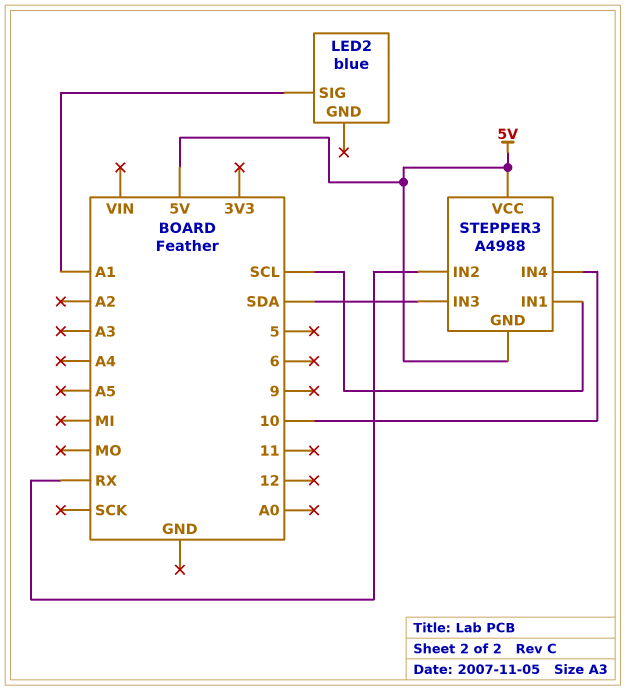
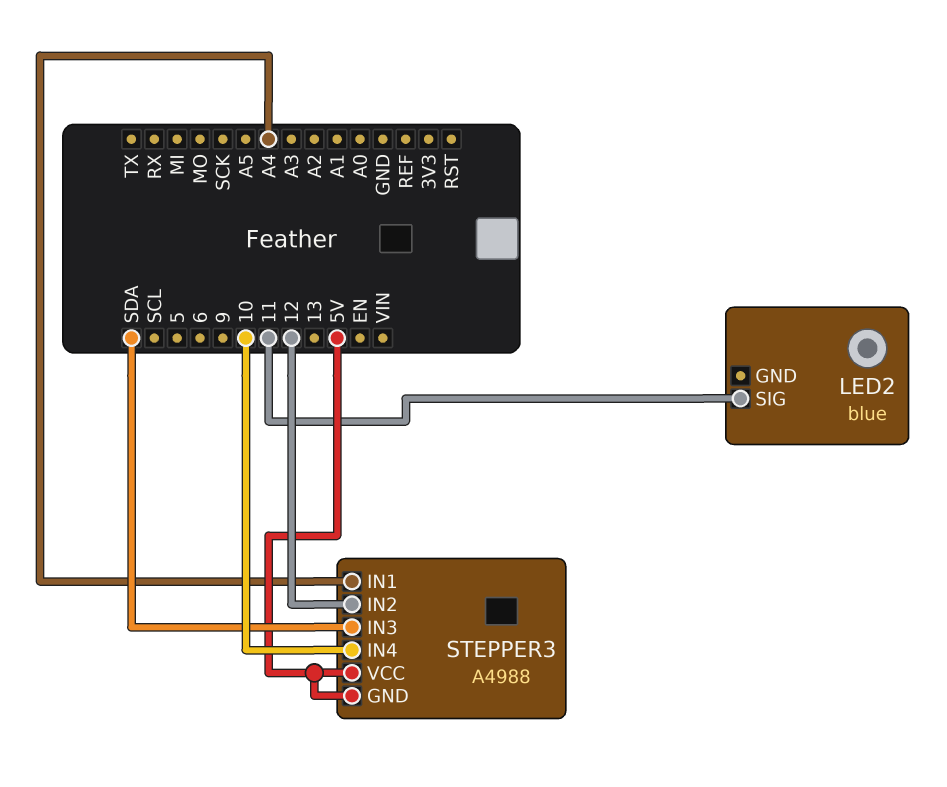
LED2 pin SIG: A1 -> 11
STEPPER3 pin IN1: SCL -> A4
STEPPER3 pin IN2: RX -> 12

